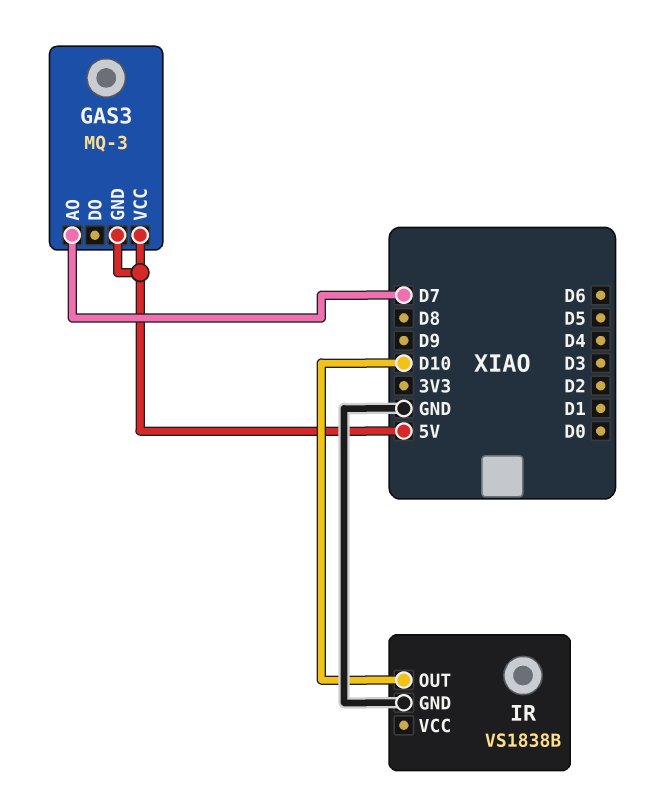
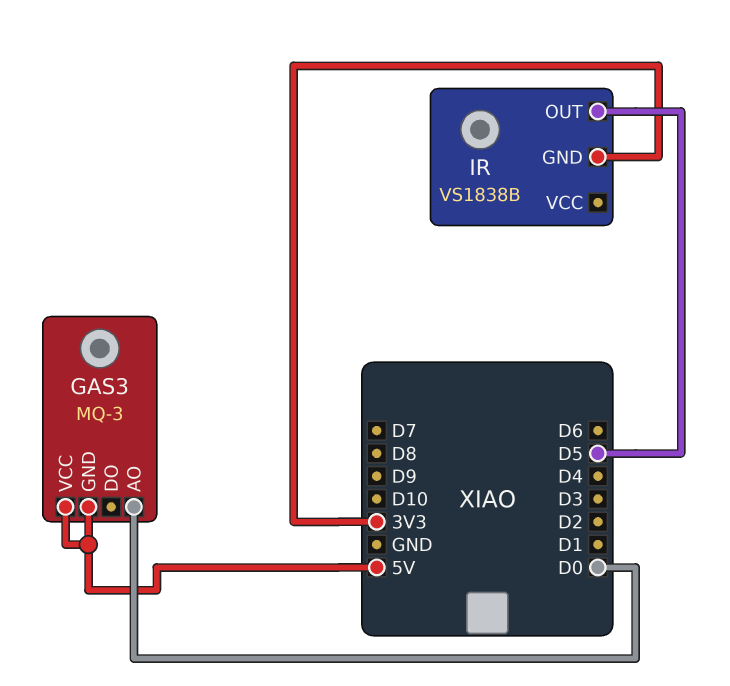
GAS3 pin AO: D7 -> D0
IR pin GND: GND -> 3V3
IR pin OUT: D10 -> D5

